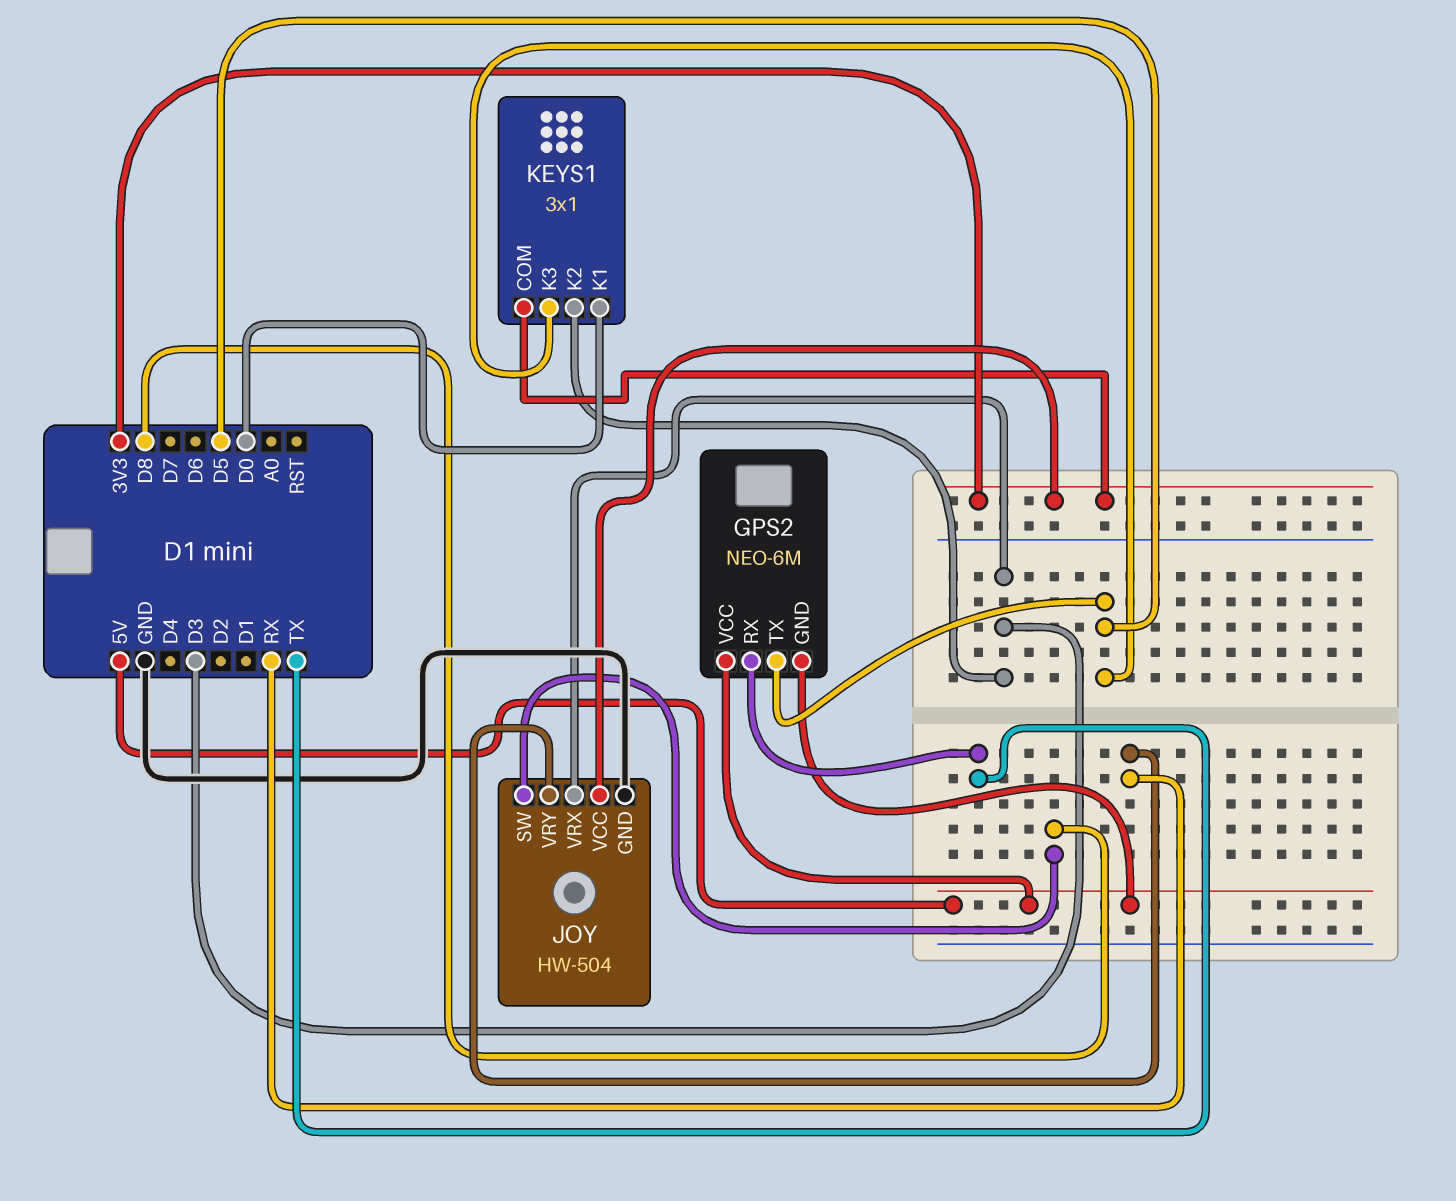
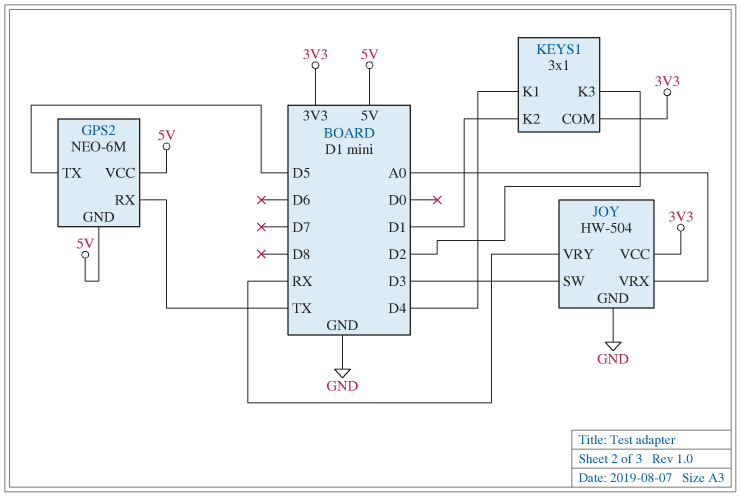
JOY pin SW: D8 -> D3
JOY pin VRX: D3 -> A0
KEYS1 pin K1: D0 -> D4
KEYS1 pin K2: D3 -> D1
KEYS1 pin K3: D5 -> D2

